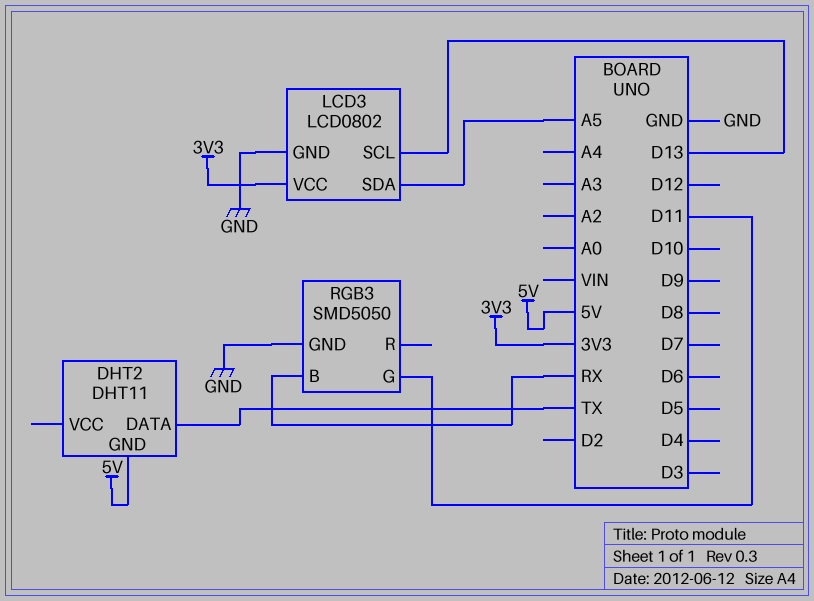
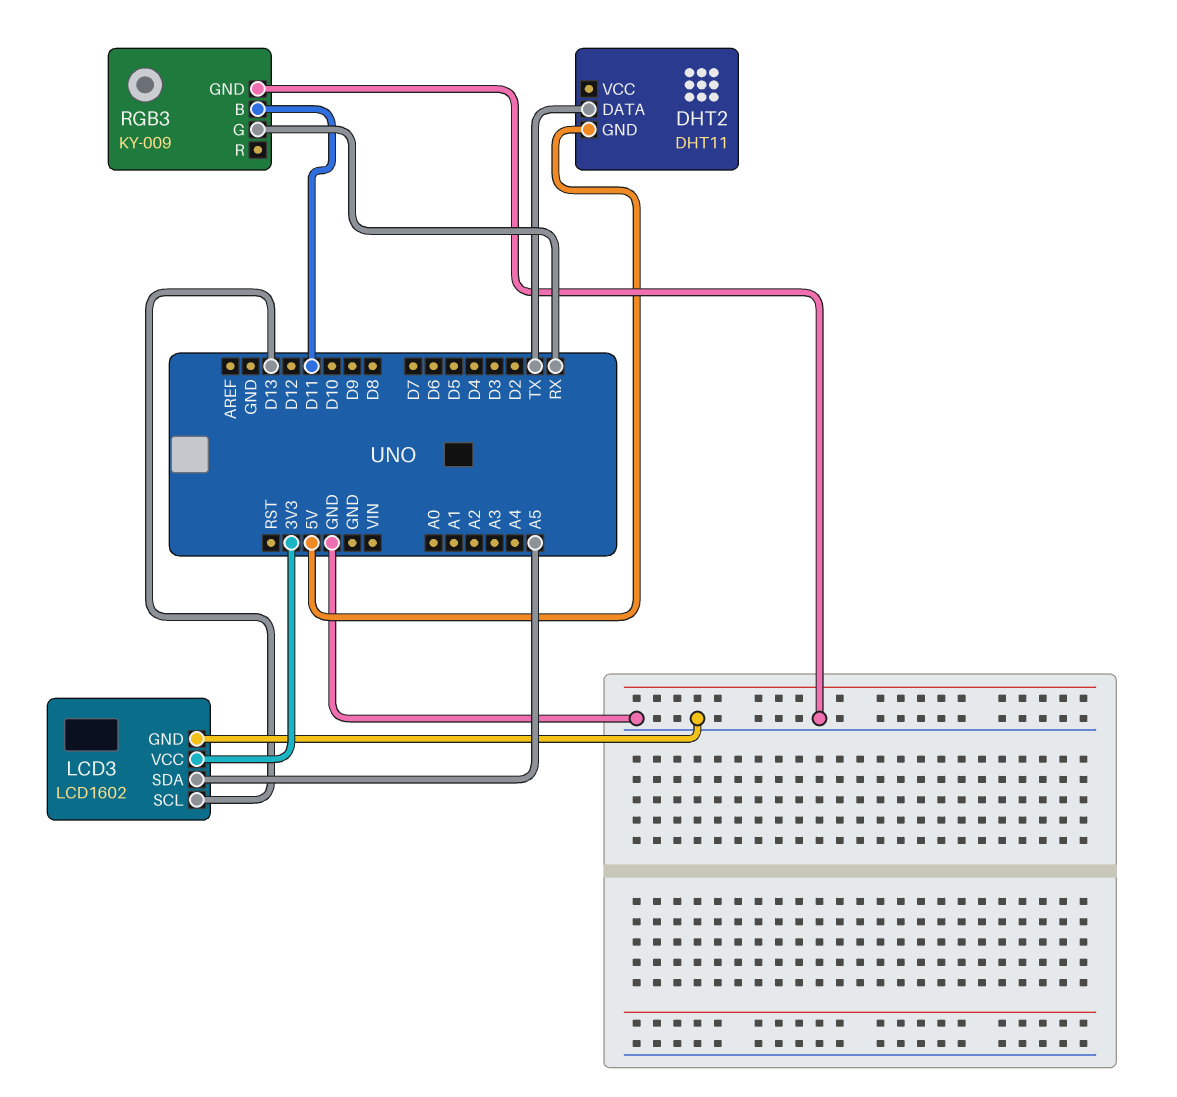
LCD3: LCD0802 -> LCD1602
RGB3: SMD5050 -> KY-009
RGB3 pin B: RX -> D11
RGB3 pin G: D11 -> RX

